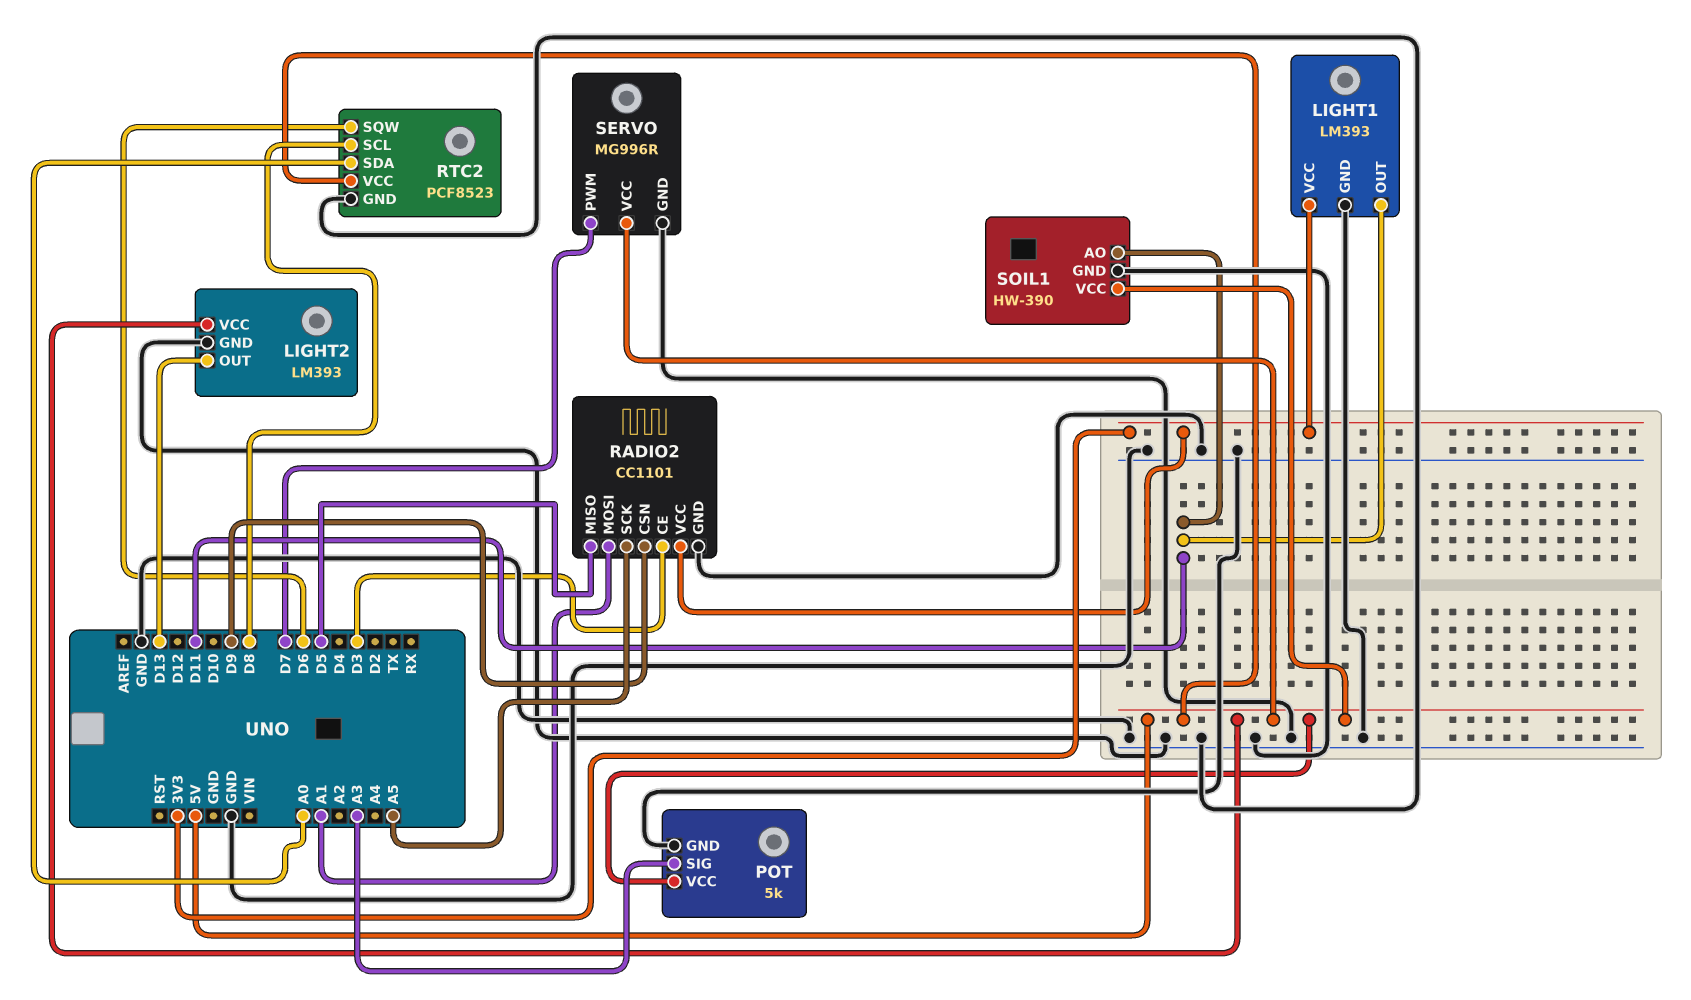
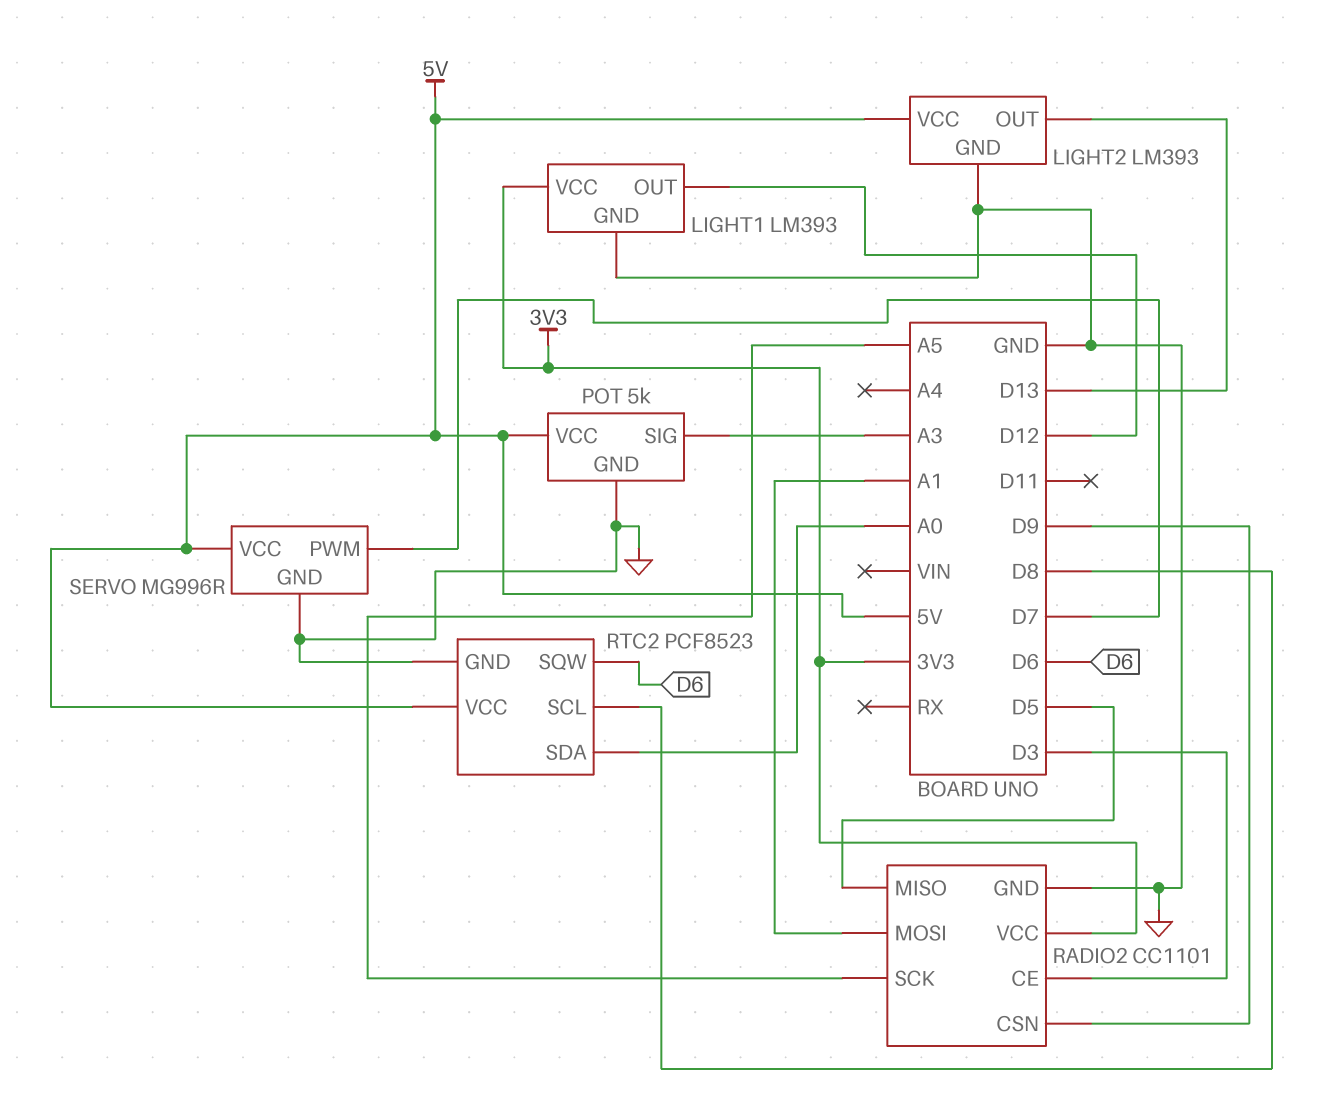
LIGHT1 pin OUT: D11 -> D12
SOIL1: HW-390 -> none
SOIL1 pin AO: D11 -> none
SOIL1 pin GND: GND -> none
SOIL1 pin VCC: 5V -> none

